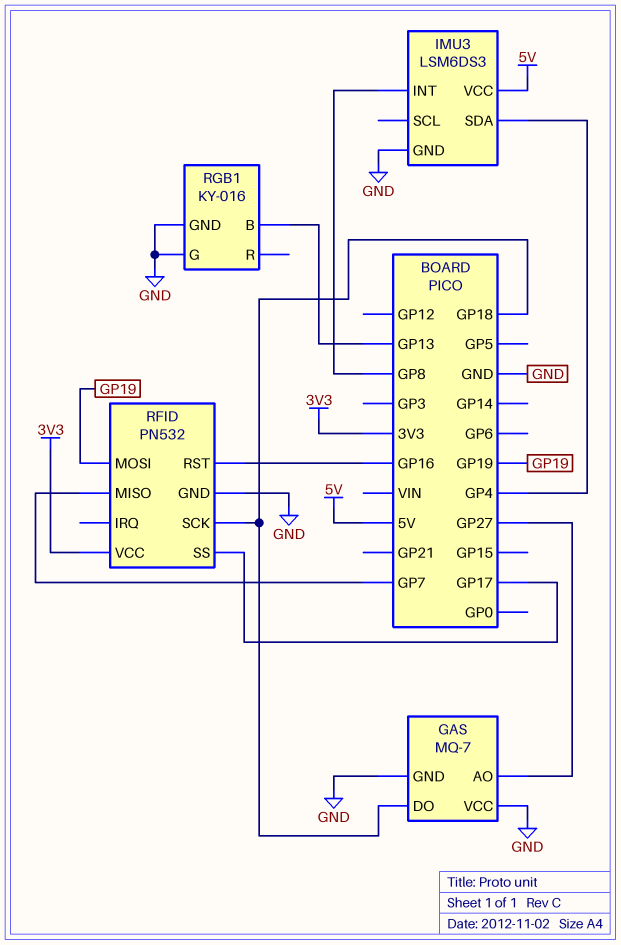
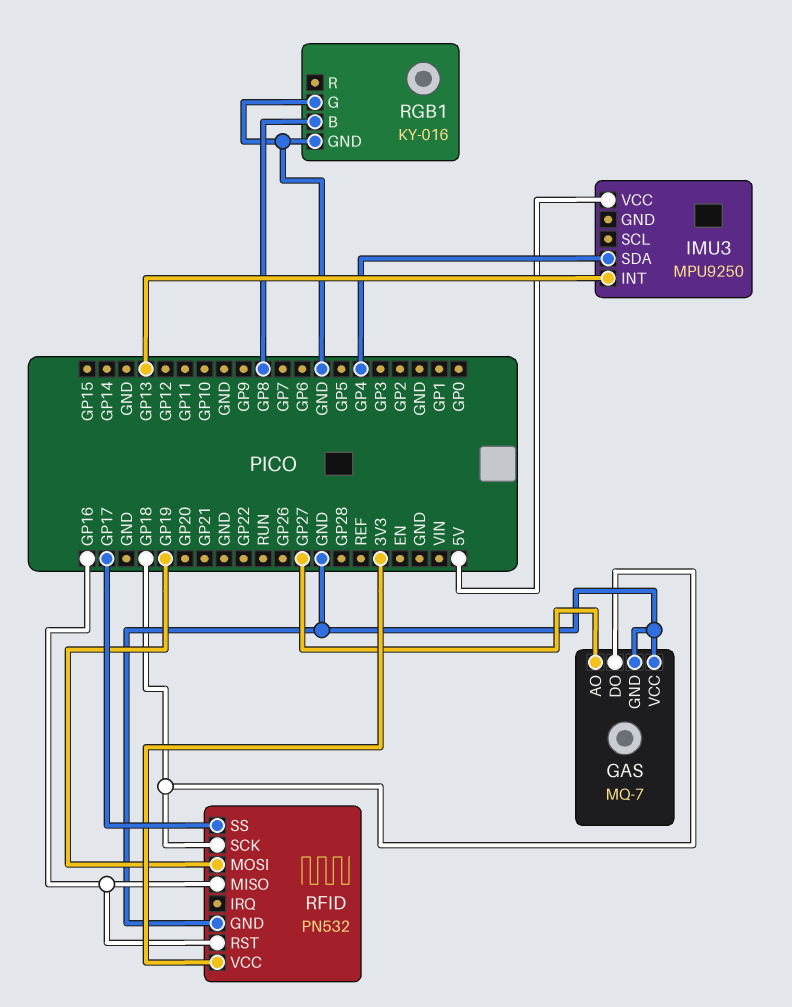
IMU3: LSM6DS3 -> MPU9250
IMU3 pin GND: GND -> none
IMU3 pin INT: GP8 -> GP13
RFID pin MISO: GP7 -> GP16
RGB1 pin B: GP13 -> GP8

